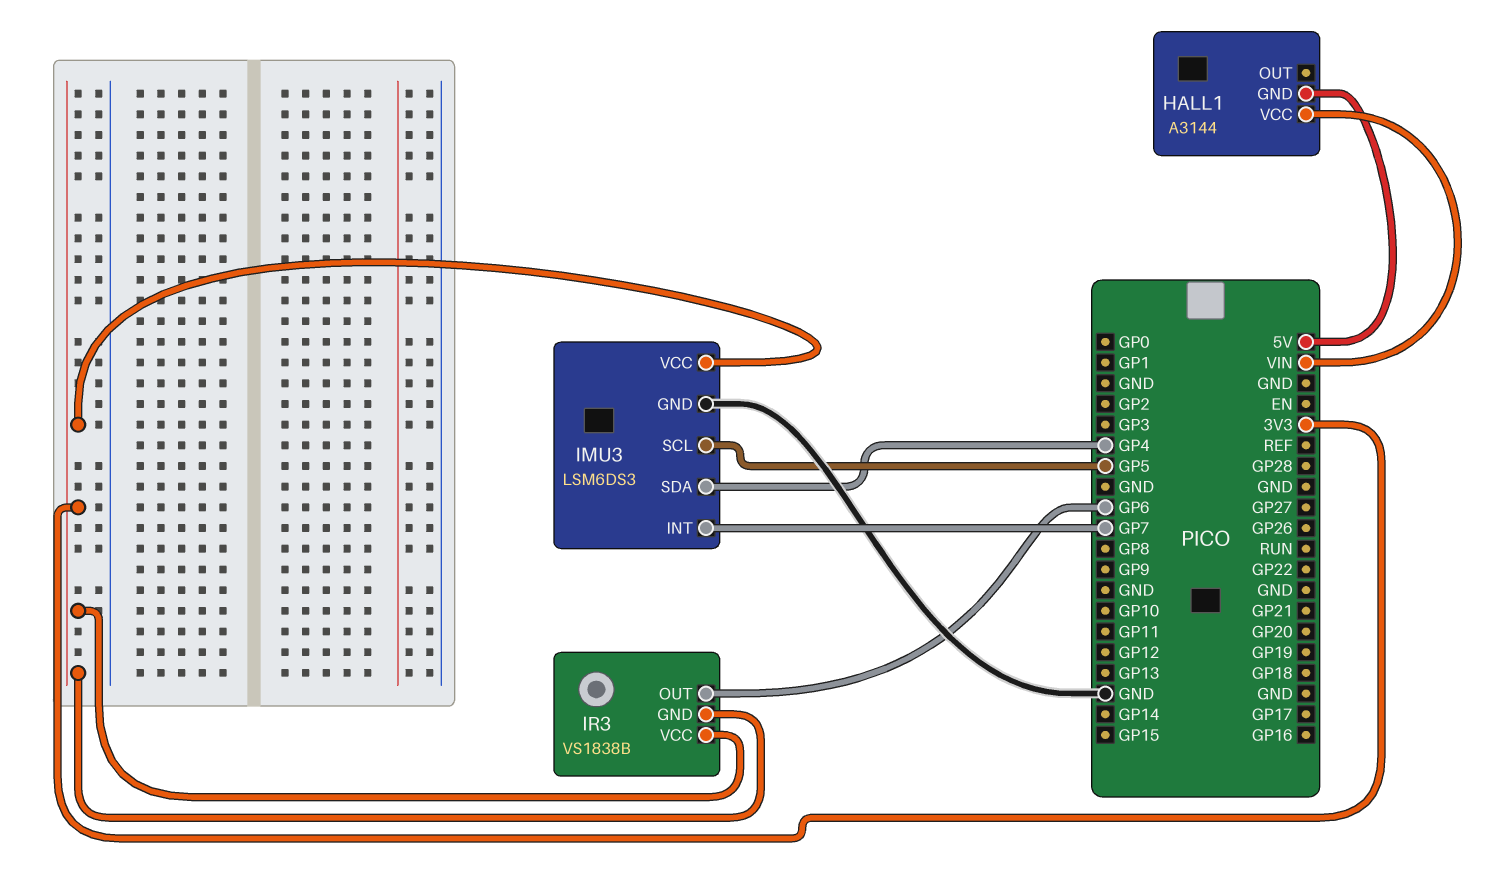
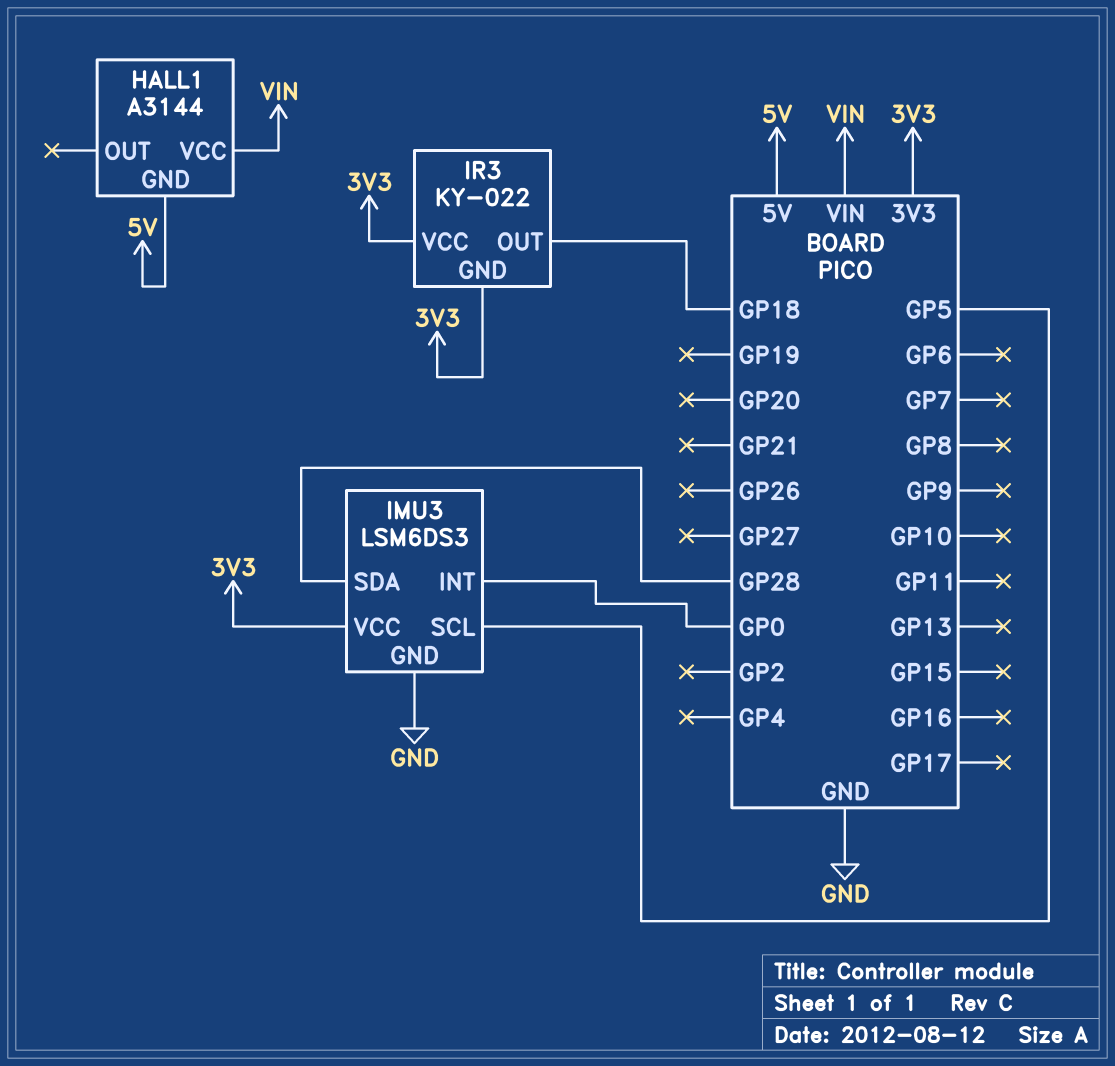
IMU3 pin INT: GP7 -> GP0
IMU3 pin SDA: GP4 -> GP28
IR3: VS1838B -> KY-022
IR3 pin OUT: GP6 -> GP18

